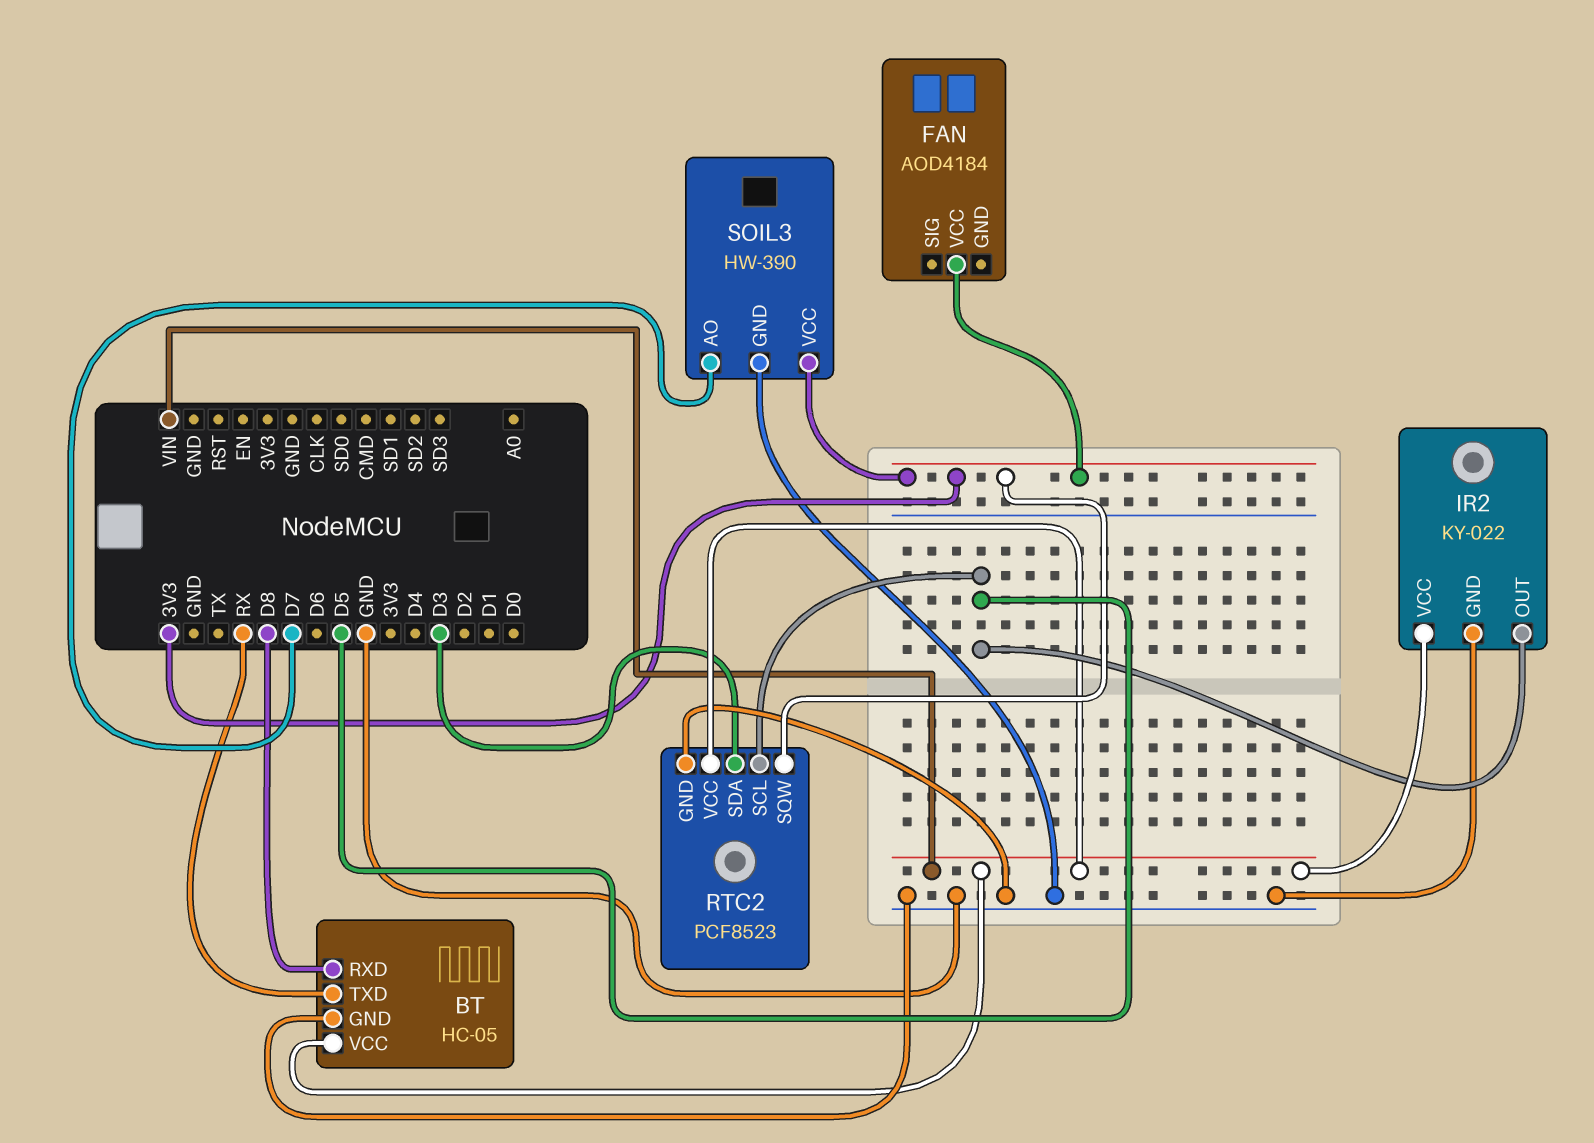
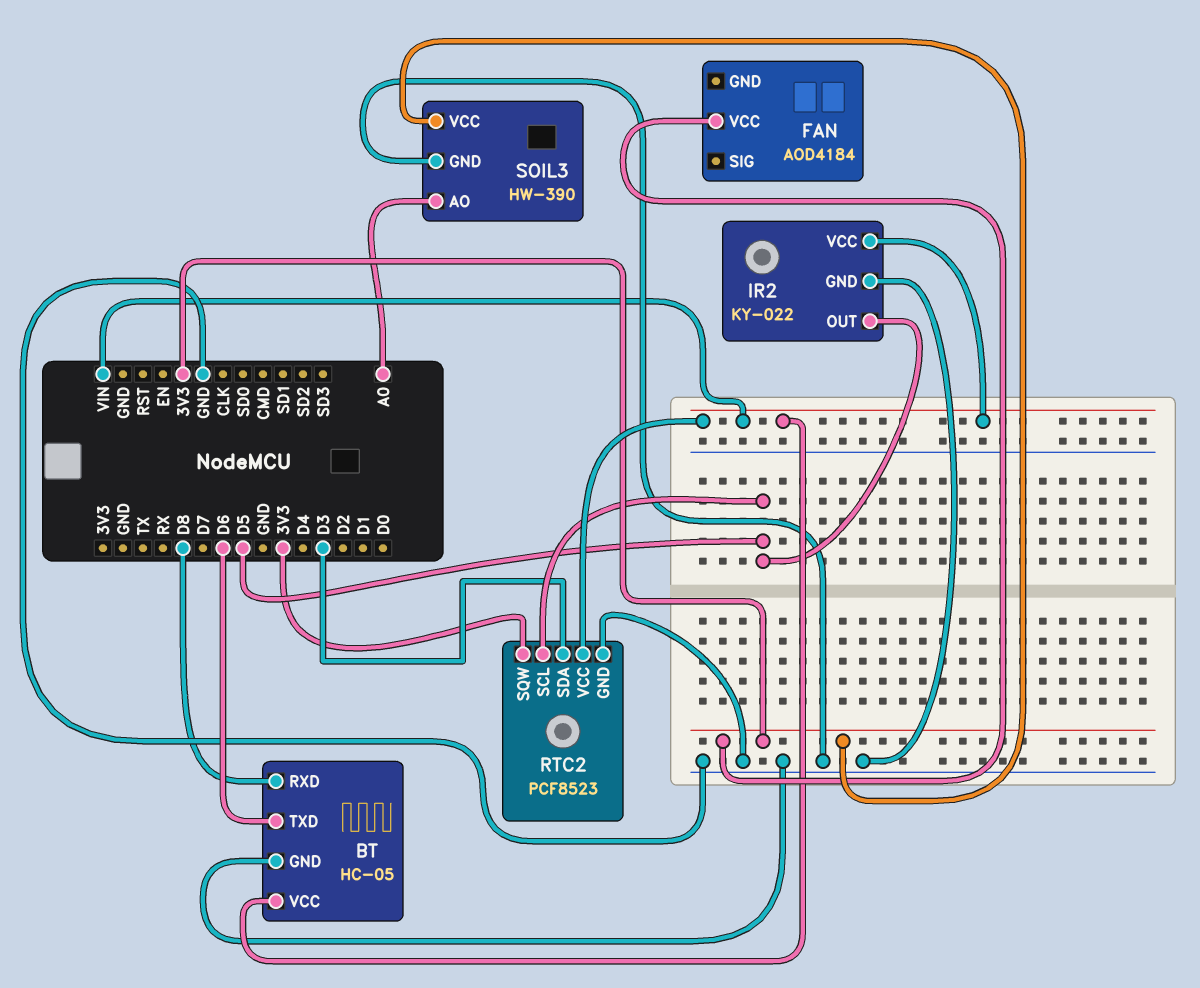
BT pin TXD: RX -> D6
SOIL3 pin AO: D7 -> A0

